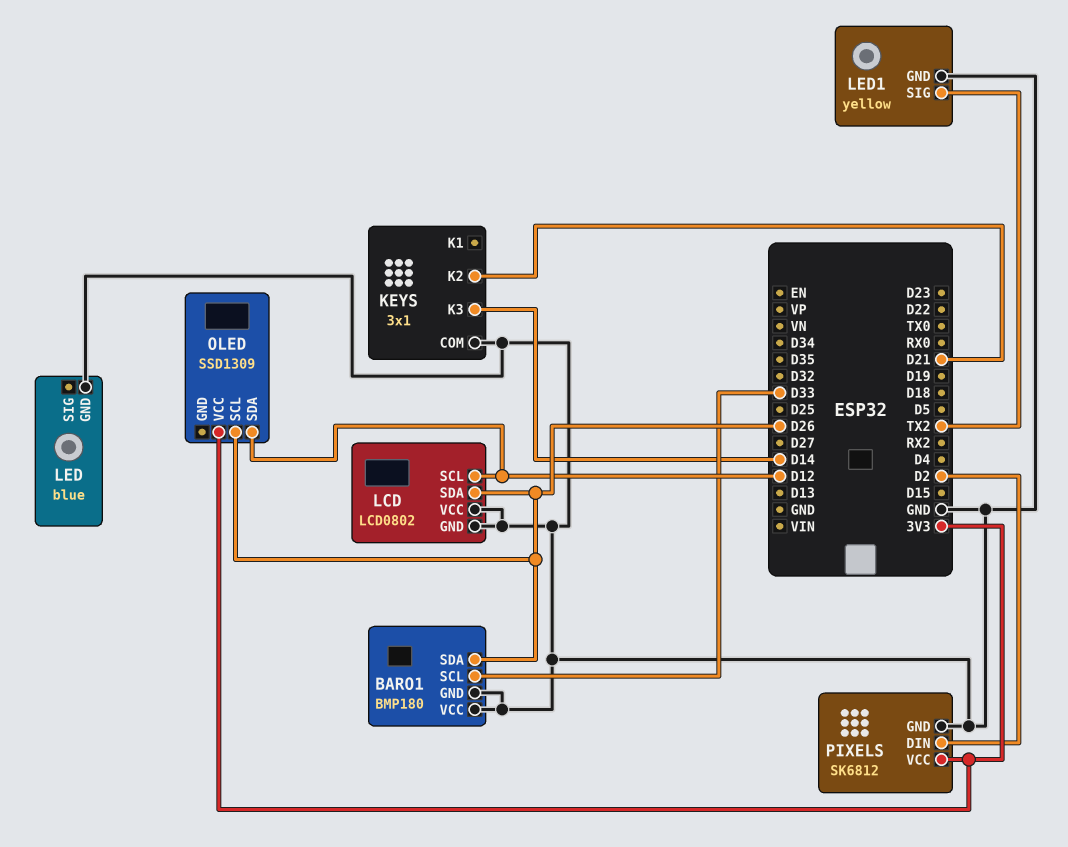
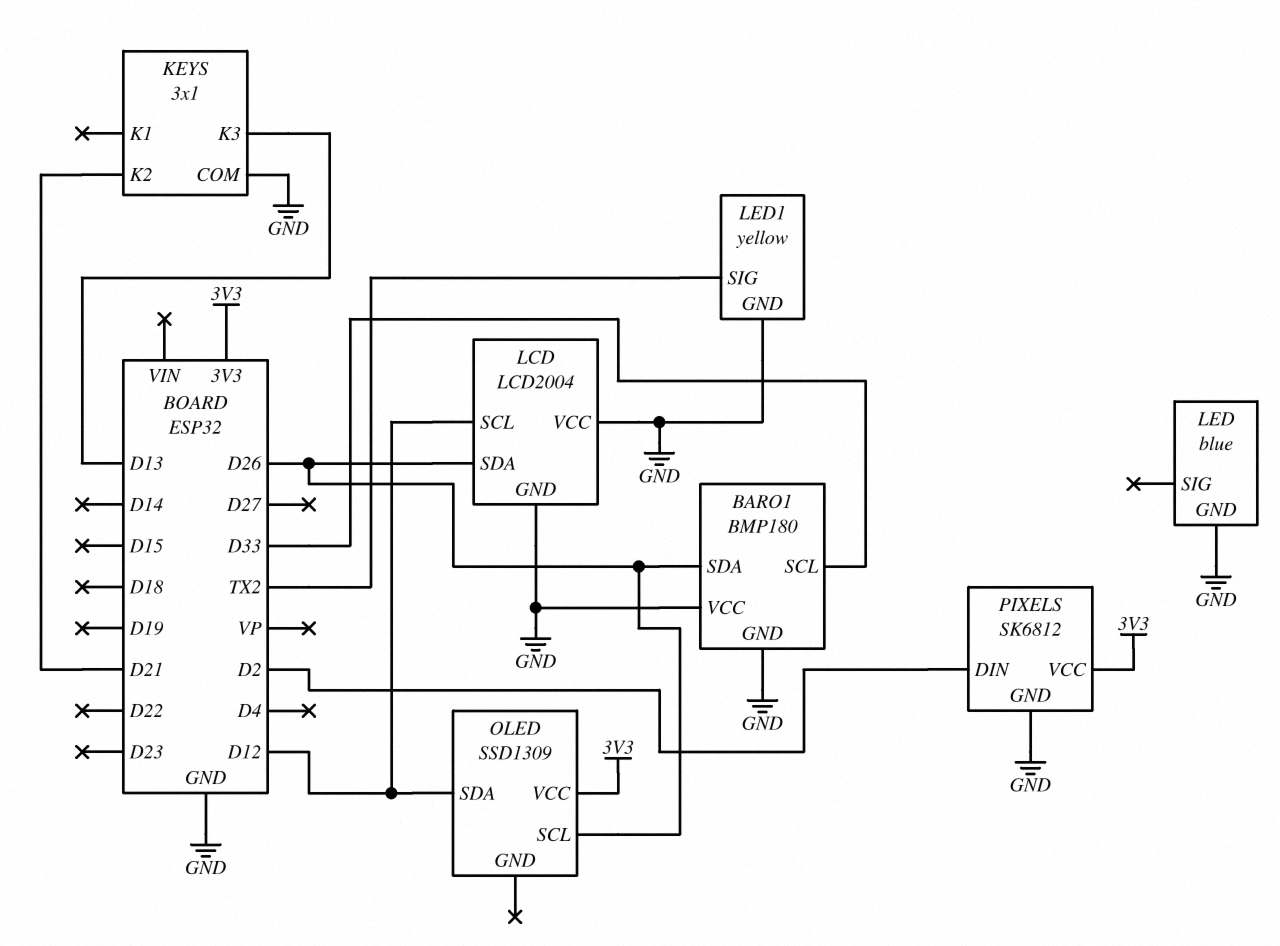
KEYS pin K3: D14 -> D13
LCD: LCD0802 -> LCD2004

